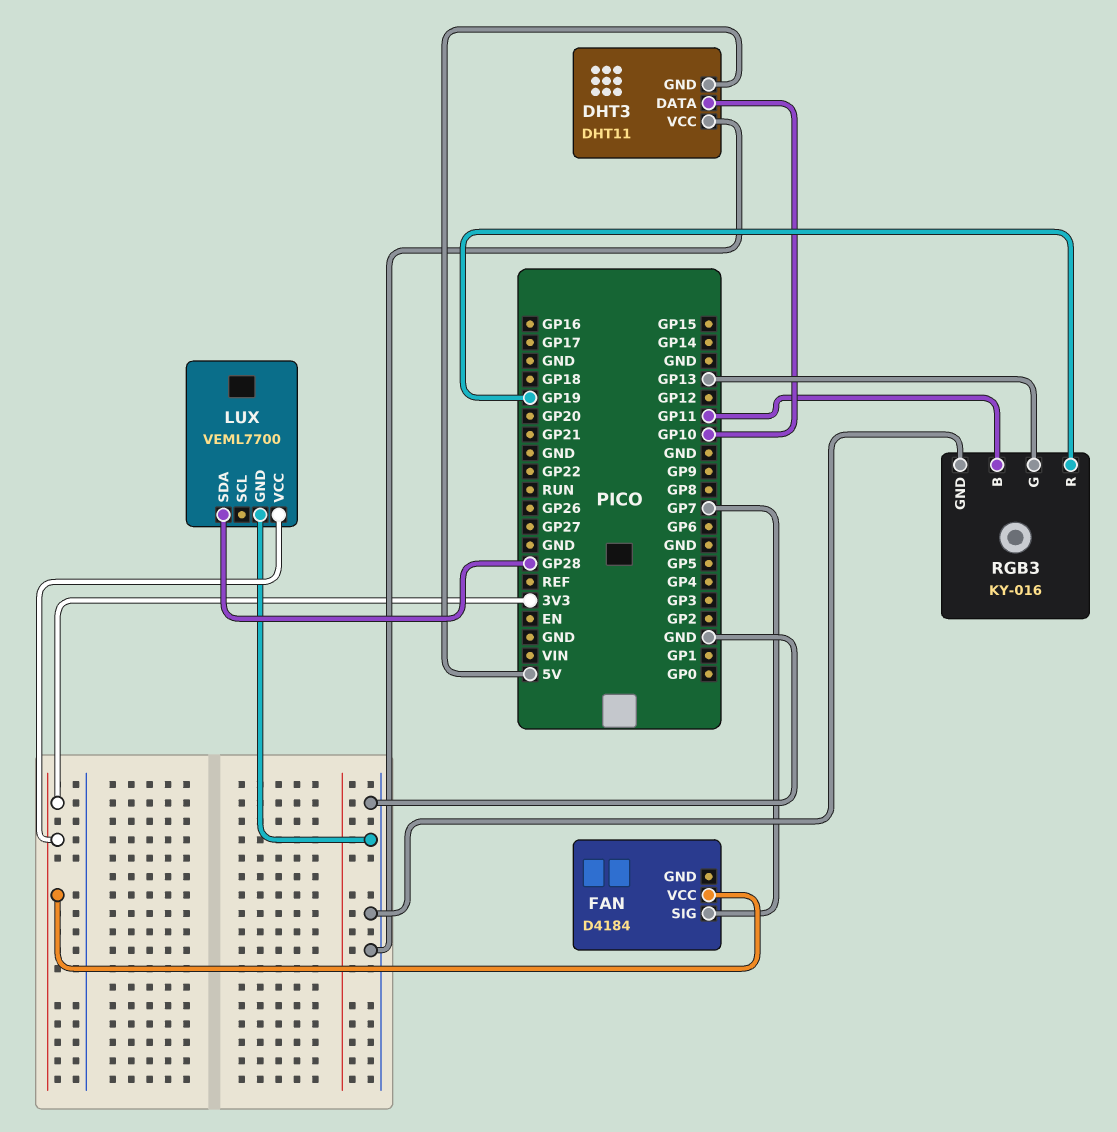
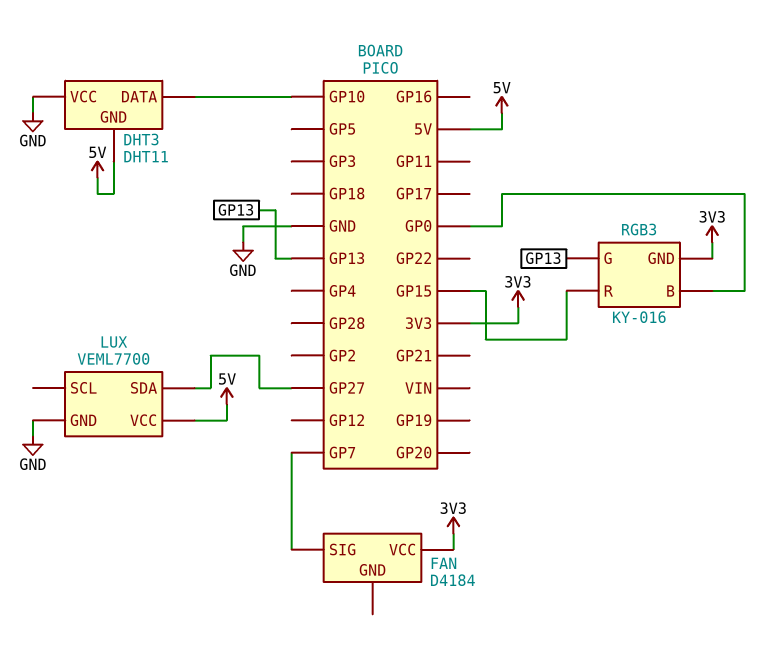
LUX pin SDA: GP28 -> GP27
LUX pin VCC: 3V3 -> 5V
RGB3 pin B: GP11 -> GP0
RGB3 pin GND: GND -> 3V3
RGB3 pin R: GP19 -> GP15

